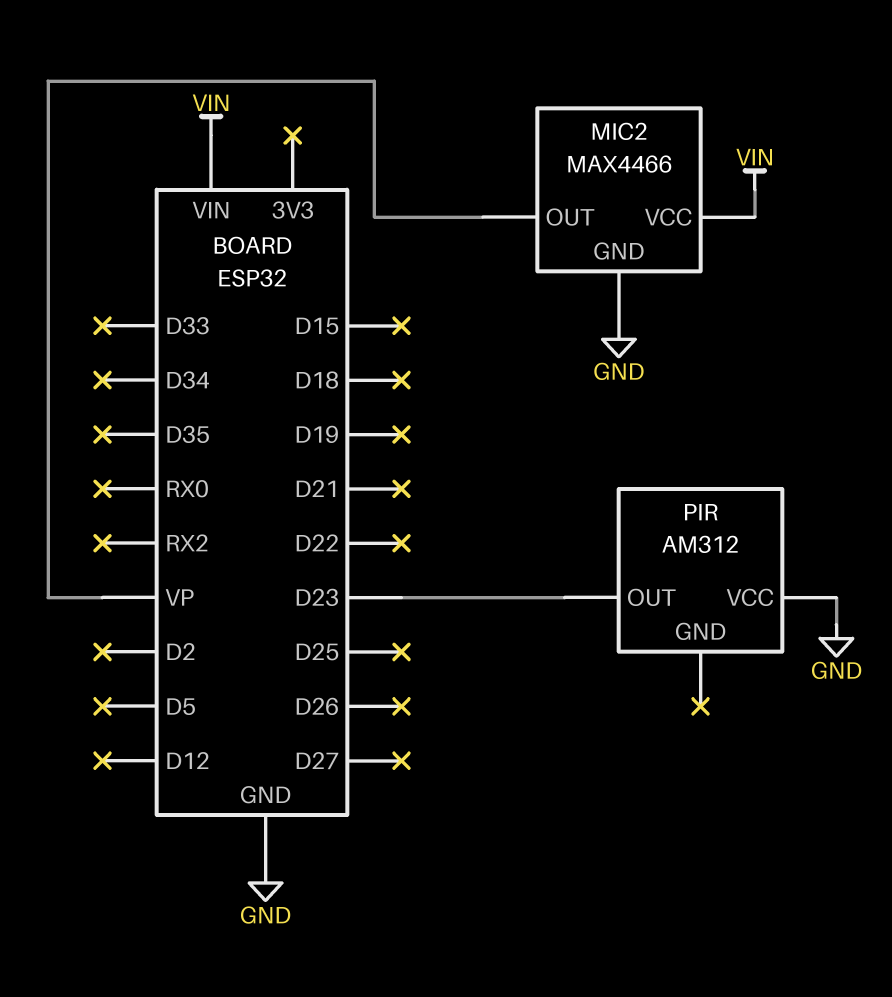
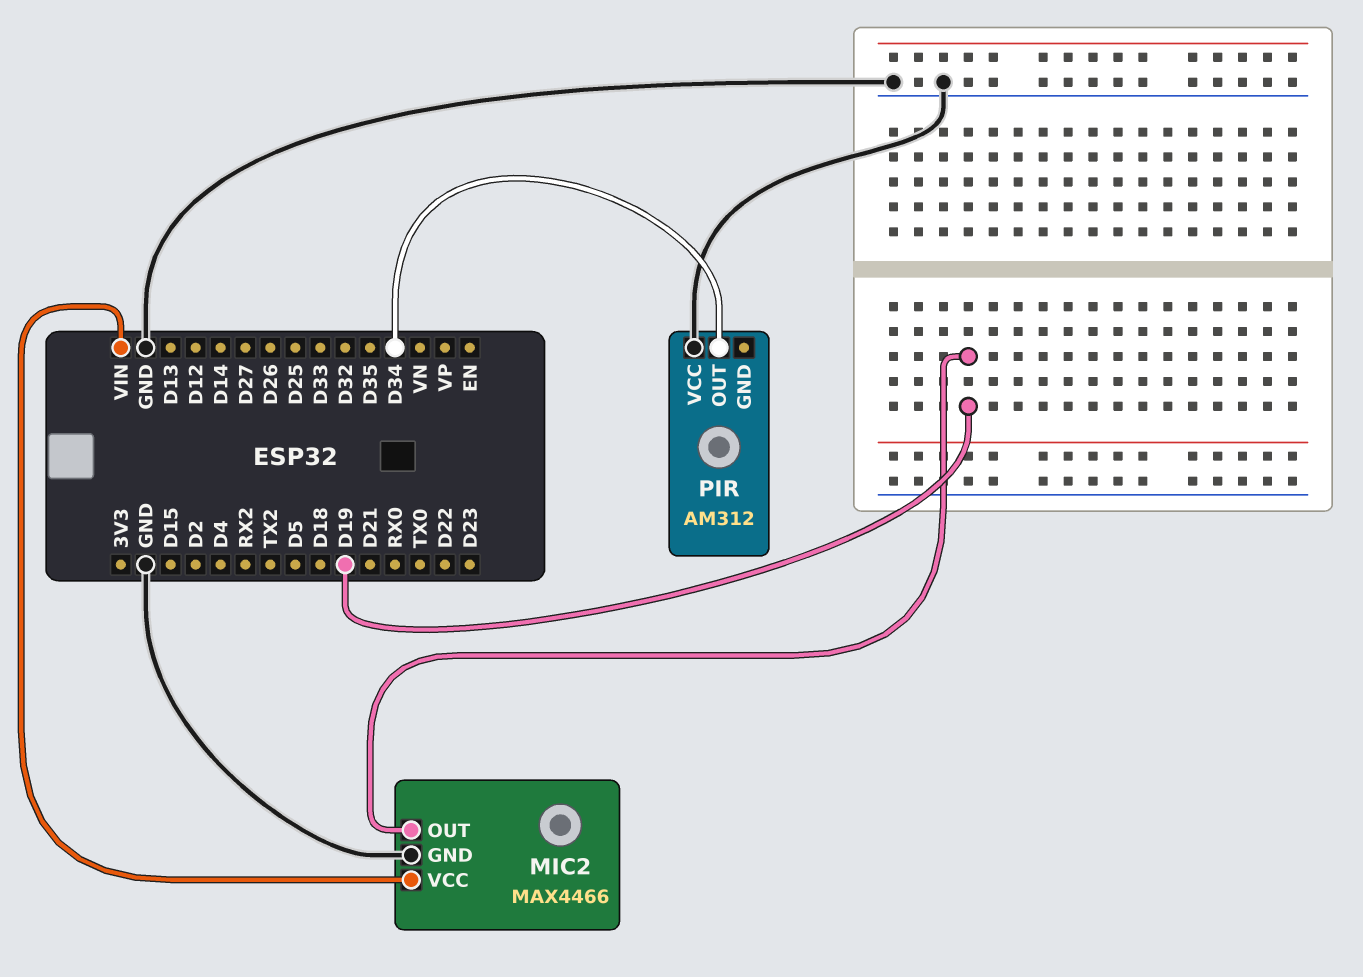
MIC2 pin OUT: VP -> D19
PIR pin OUT: D23 -> D34

